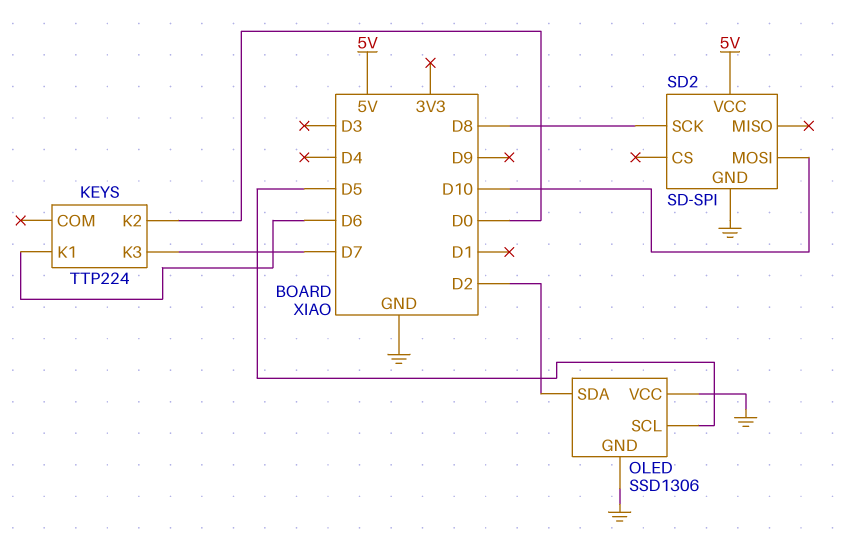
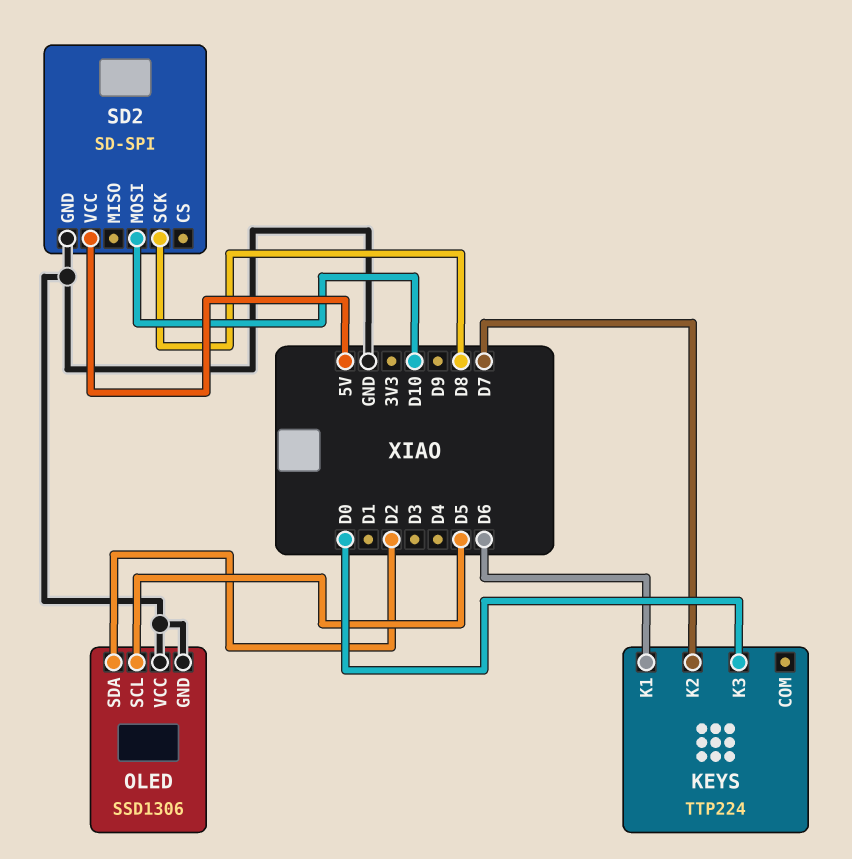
KEYS pin K2: D0 -> D7
KEYS pin K3: D7 -> D0

